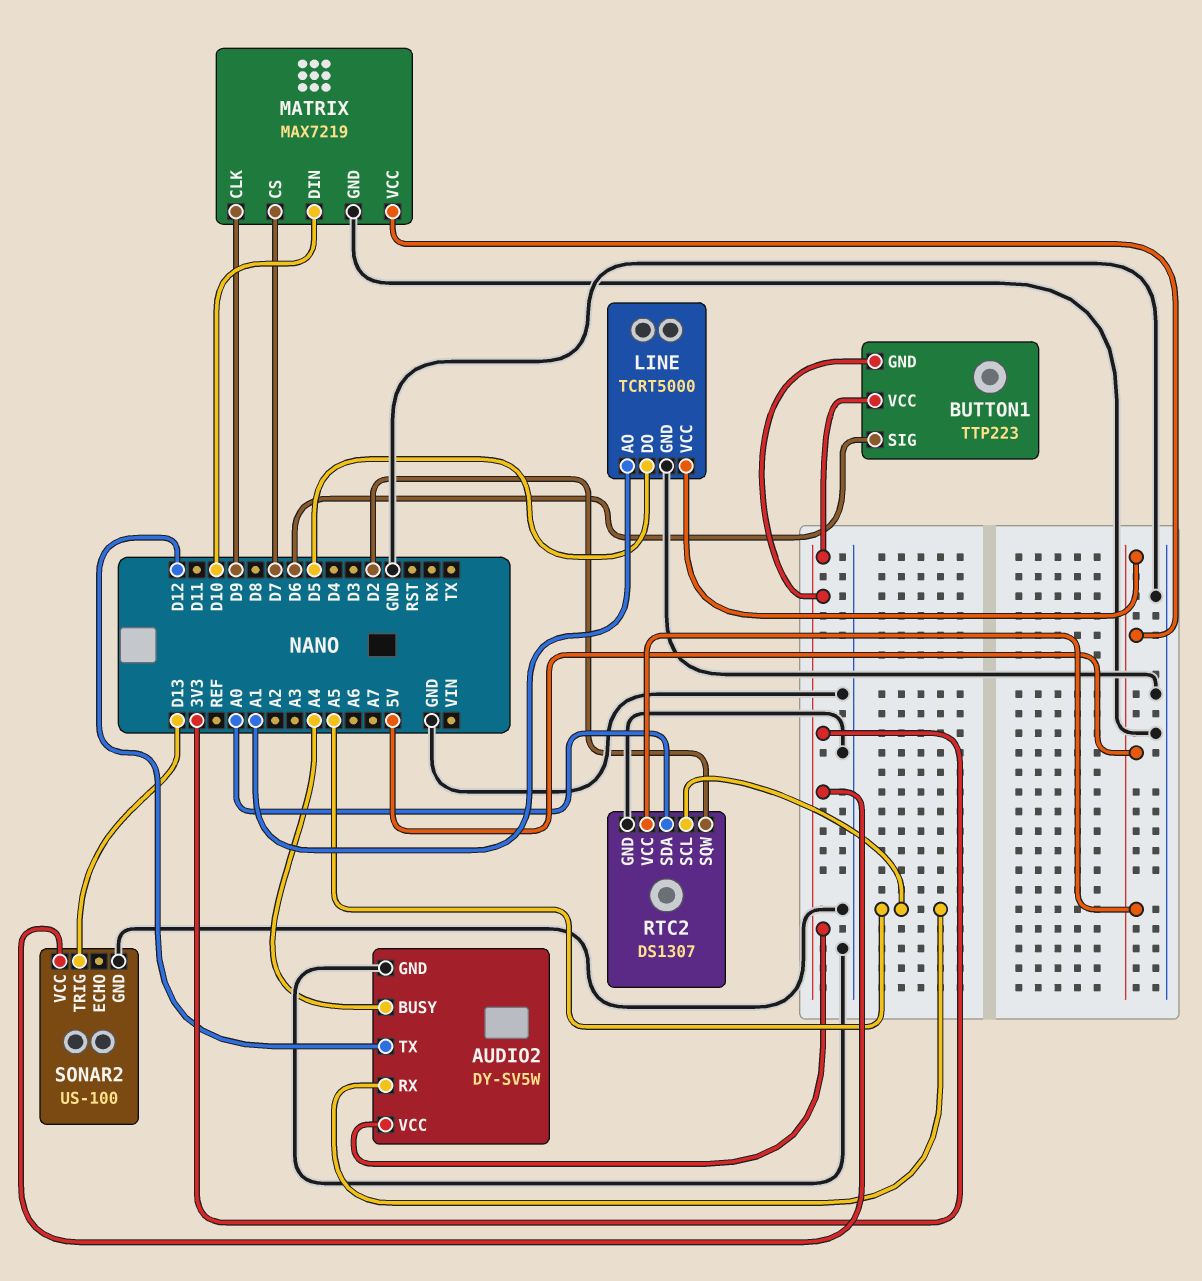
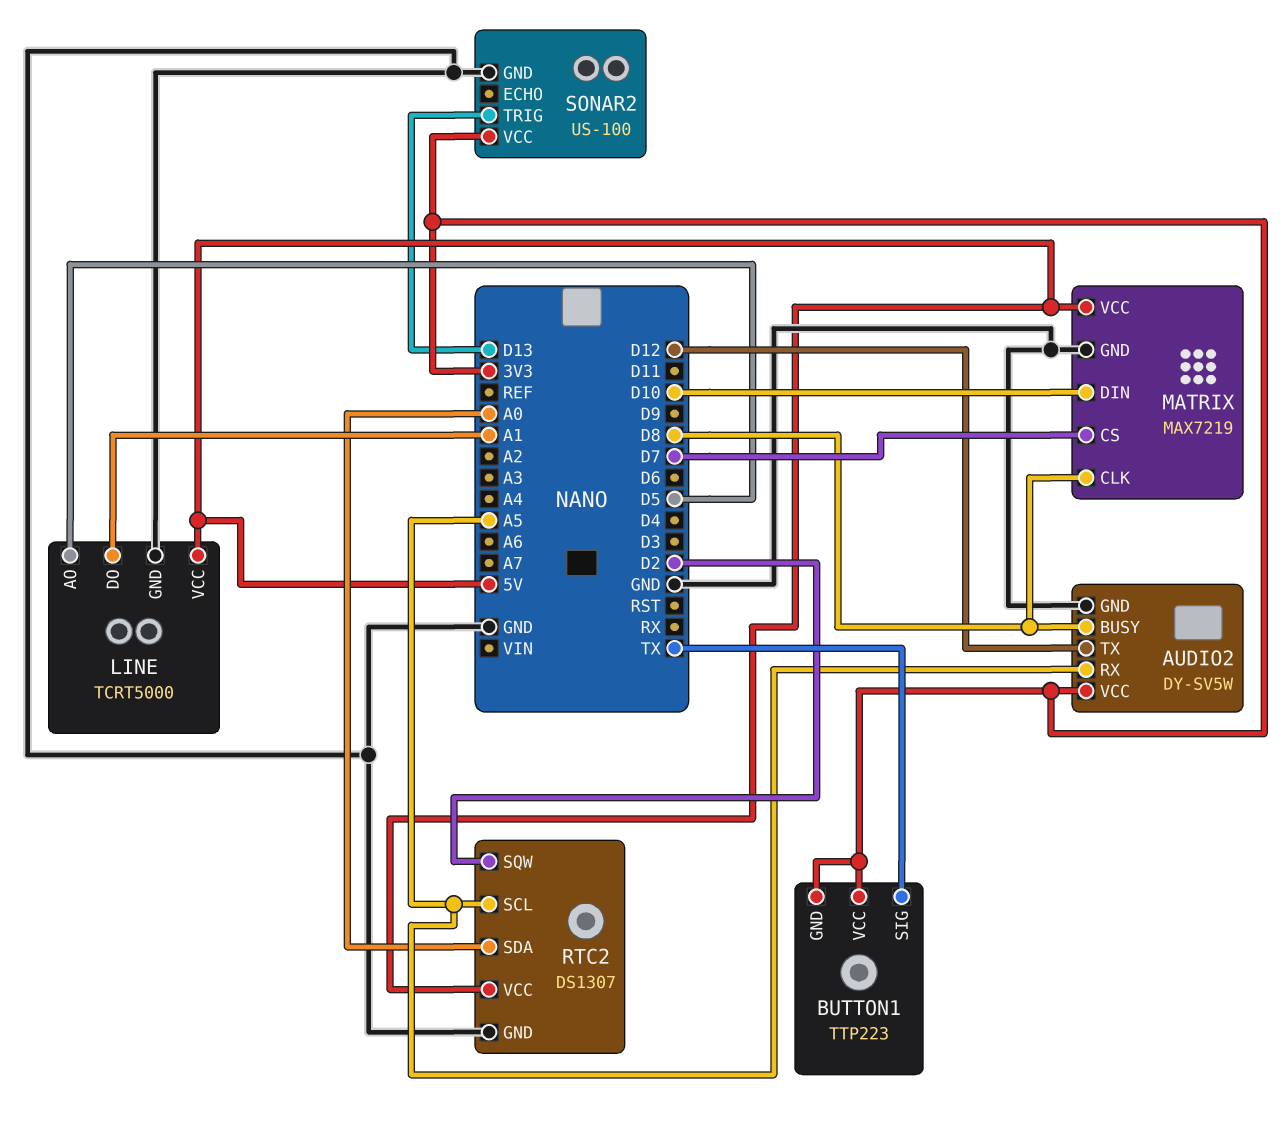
AUDIO2 pin BUSY: A4 -> D8
BUTTON1 pin SIG: D6 -> TX
LINE pin AO: A1 -> D5
LINE pin DO: D5 -> A1
MATRIX pin CLK: D9 -> D8

